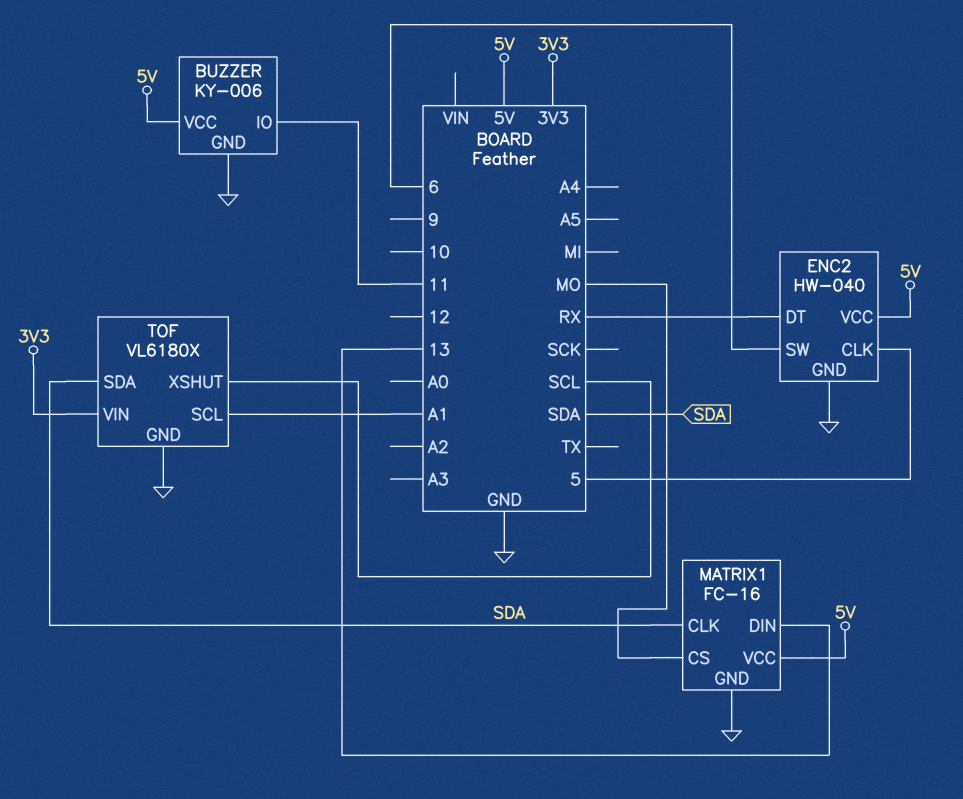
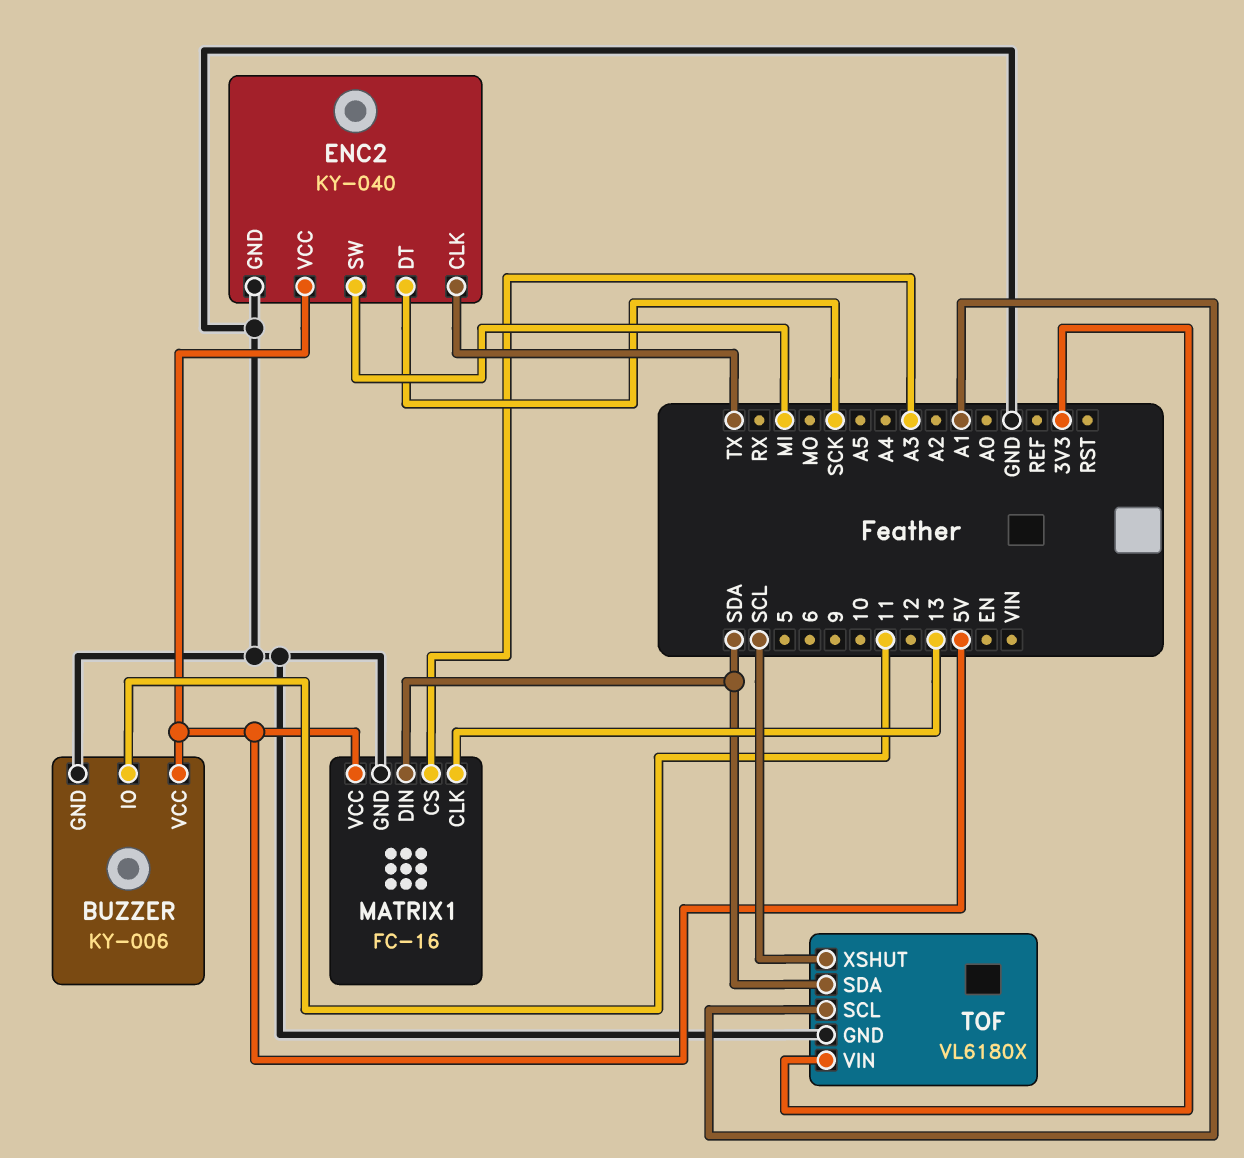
ENC2: HW-040 -> KY-040
ENC2 pin CLK: 5 -> TX
ENC2 pin DT: RX -> SCK
ENC2 pin SW: 6 -> MI
MATRIX1 pin CLK: SDA -> 13
MATRIX1 pin CS: MO -> A3
MATRIX1 pin DIN: 13 -> SDA

